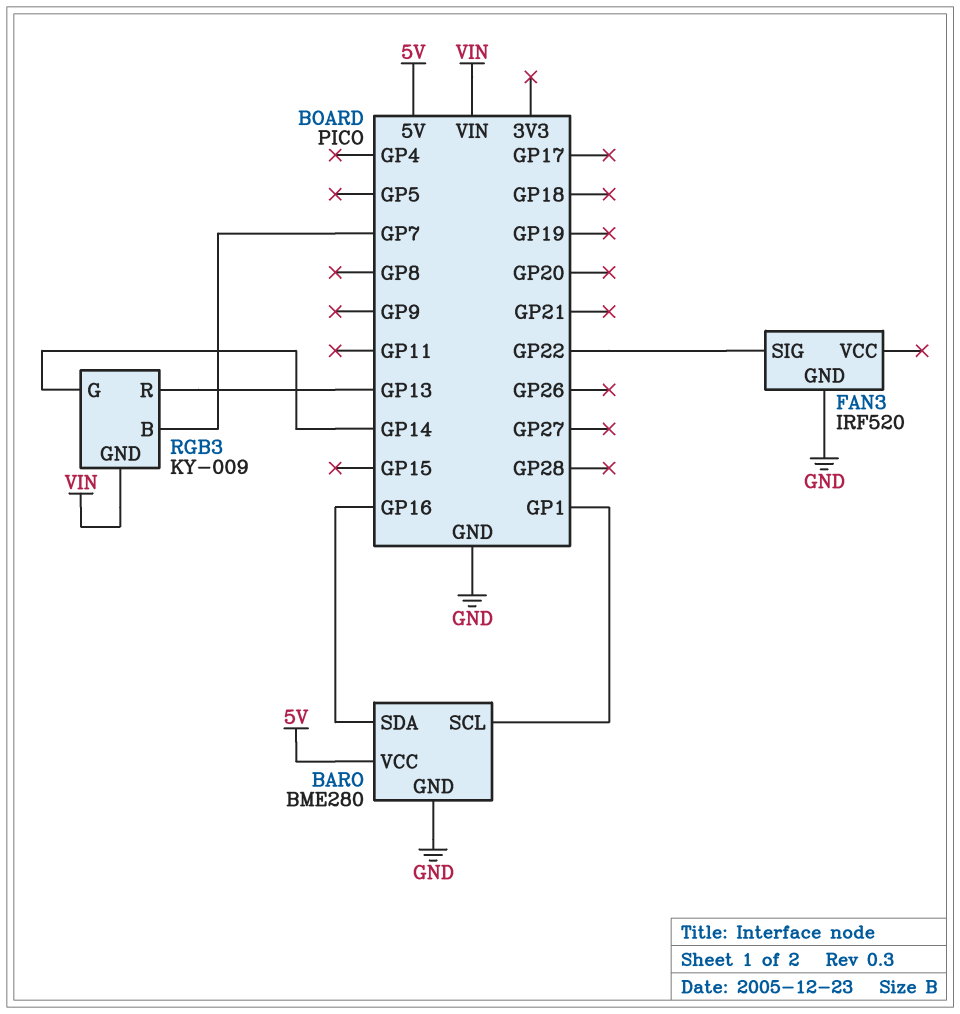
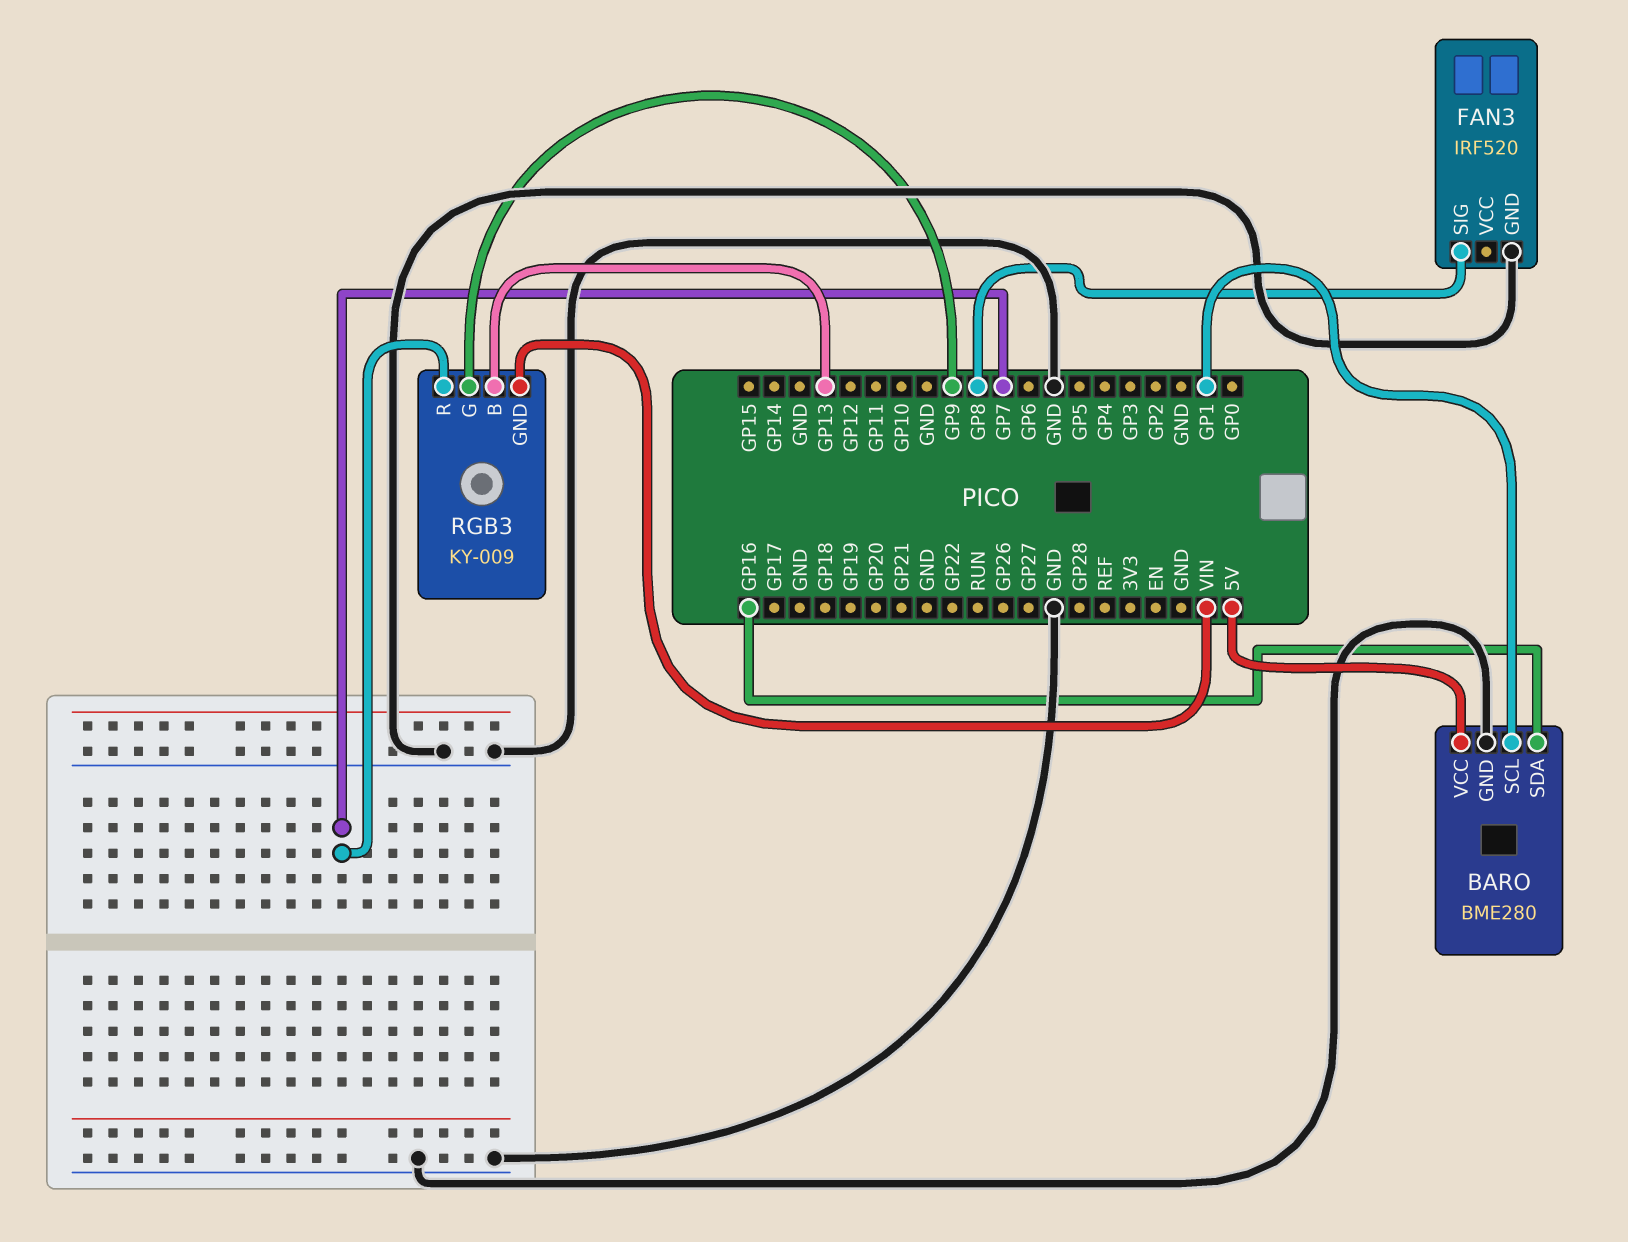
FAN3 pin SIG: GP22 -> GP8
RGB3 pin B: GP7 -> GP13
RGB3 pin G: GP14 -> GP9
RGB3 pin R: GP13 -> GP7

